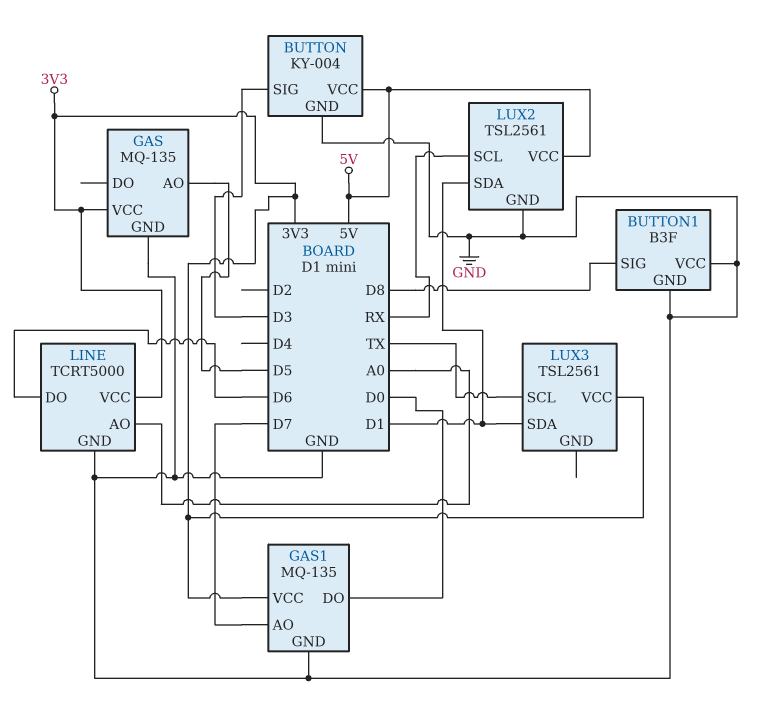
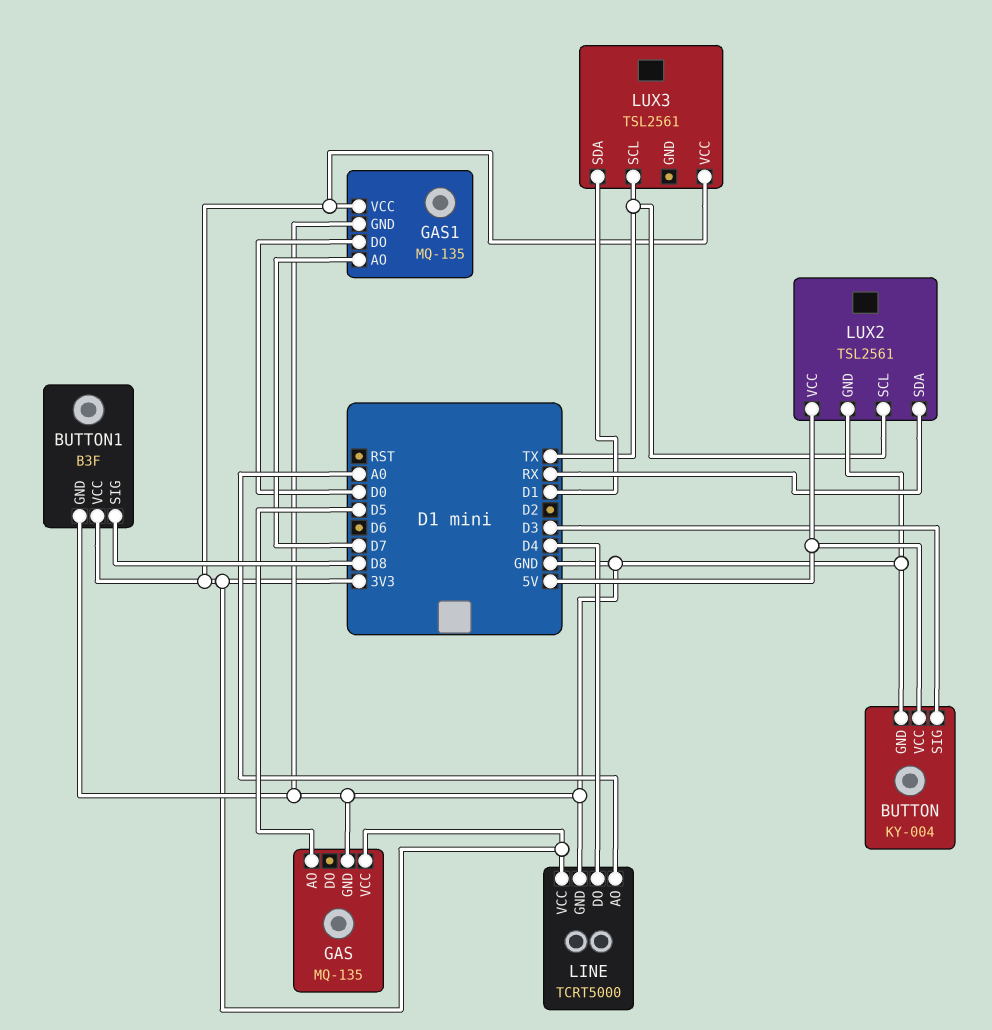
BUTTON1 pin VCC: GND -> 3V3
LINE pin DO: D6 -> D4
LUX2 pin SCL: RX -> TX
LUX2 pin SDA: D1 -> RX

